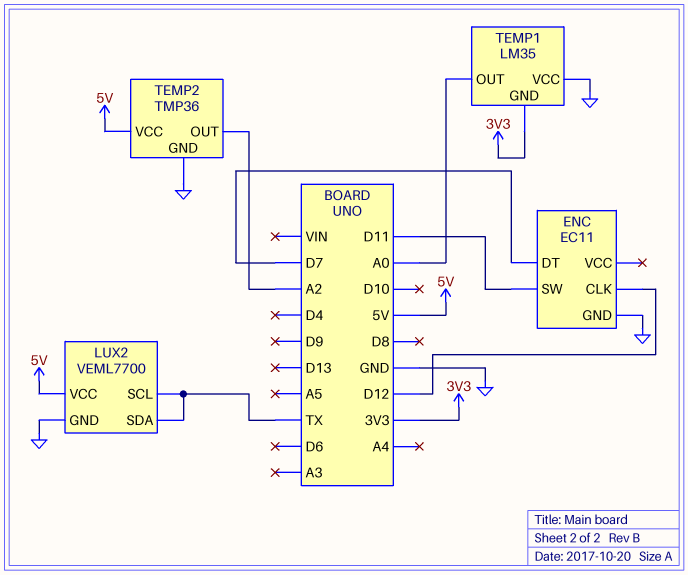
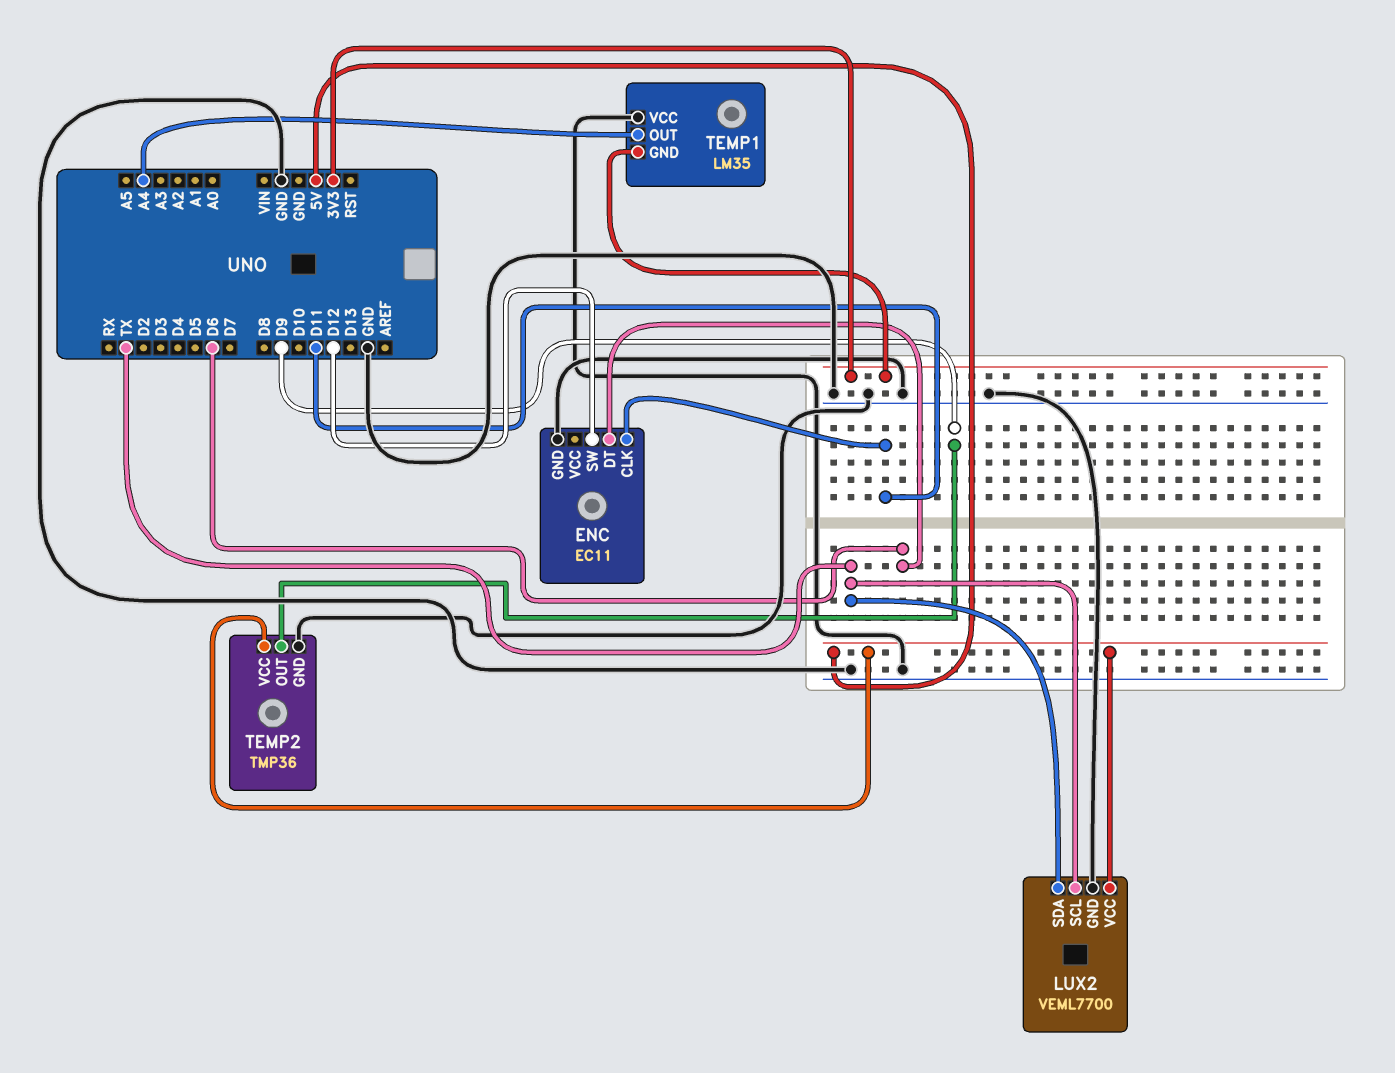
ENC pin CLK: D12 -> D11
ENC pin DT: D7 -> D6
ENC pin SW: D11 -> D12
TEMP1 pin OUT: A0 -> A4
TEMP2 pin OUT: A2 -> D9

